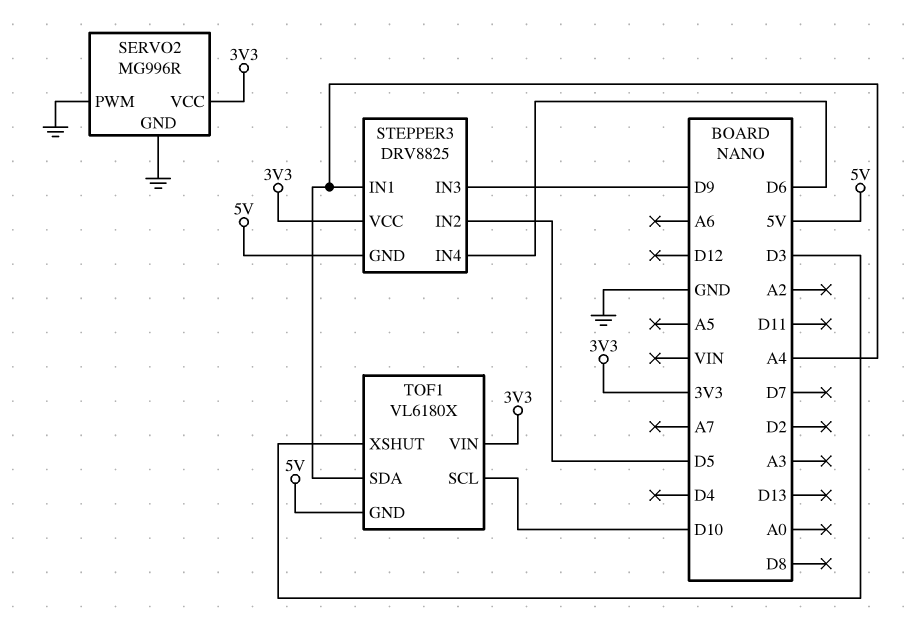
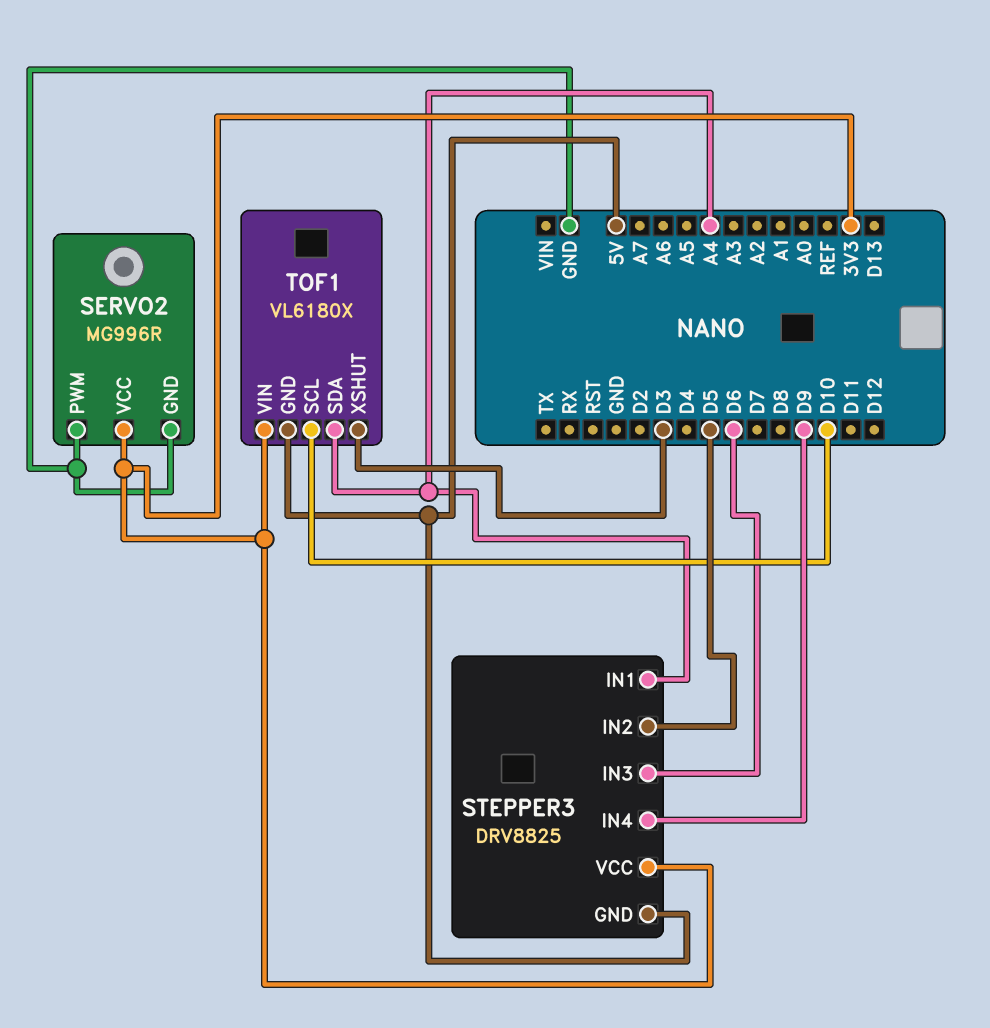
STEPPER3 pin IN3: D9 -> D6
STEPPER3 pin IN4: D6 -> D9

